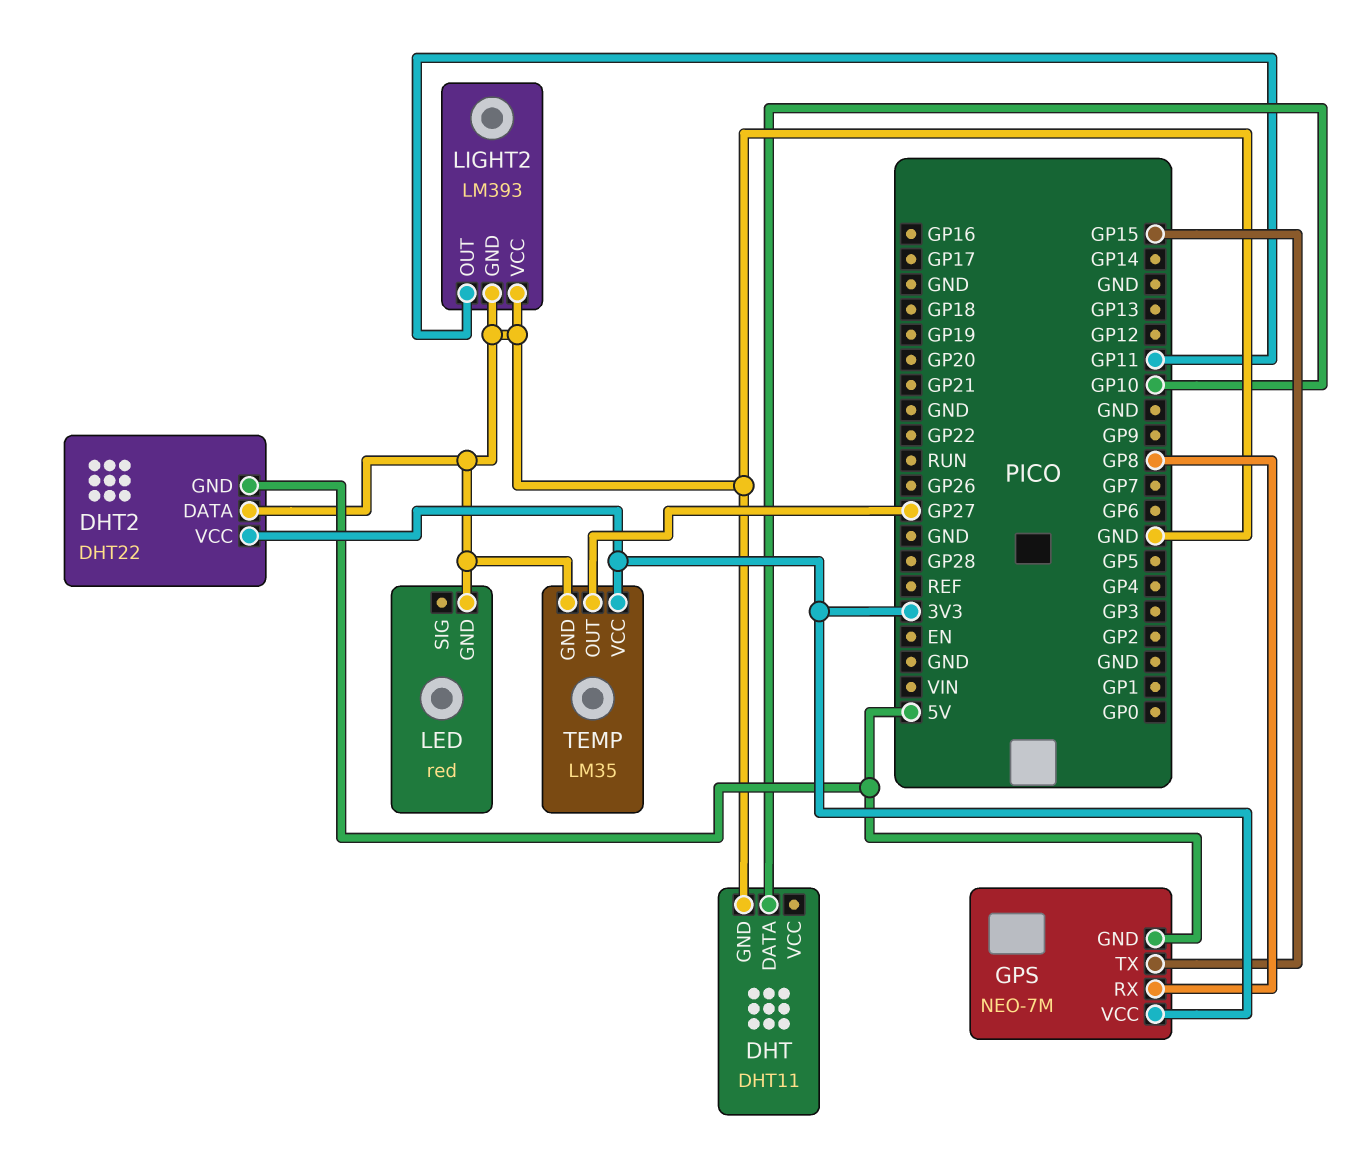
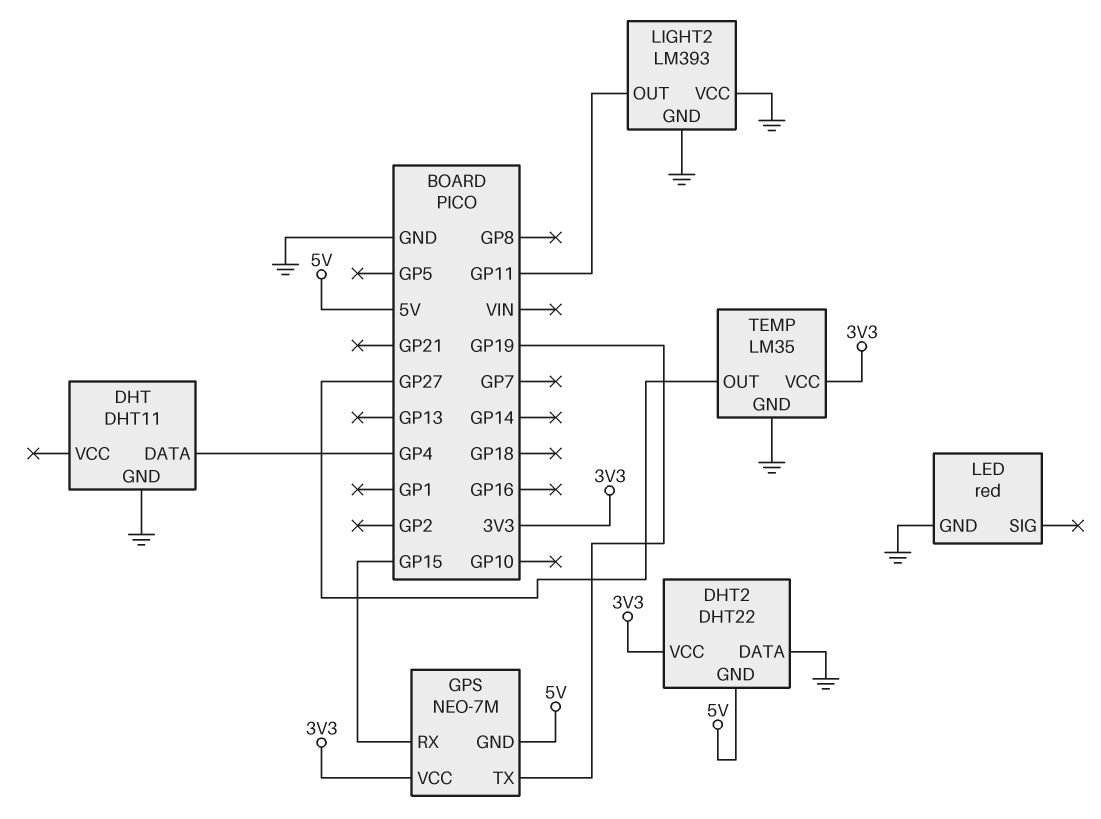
DHT pin DATA: GP10 -> GP4
GPS pin RX: GP8 -> GP15
GPS pin TX: GP15 -> GP19

